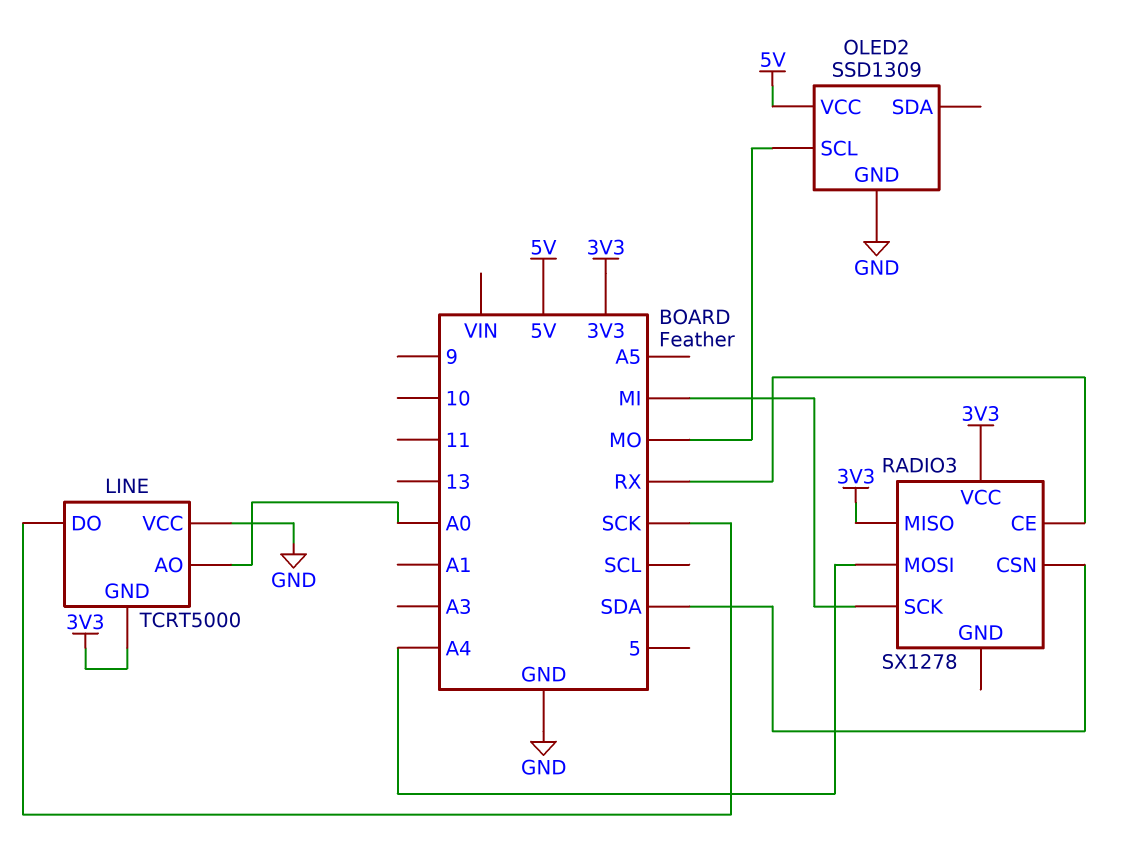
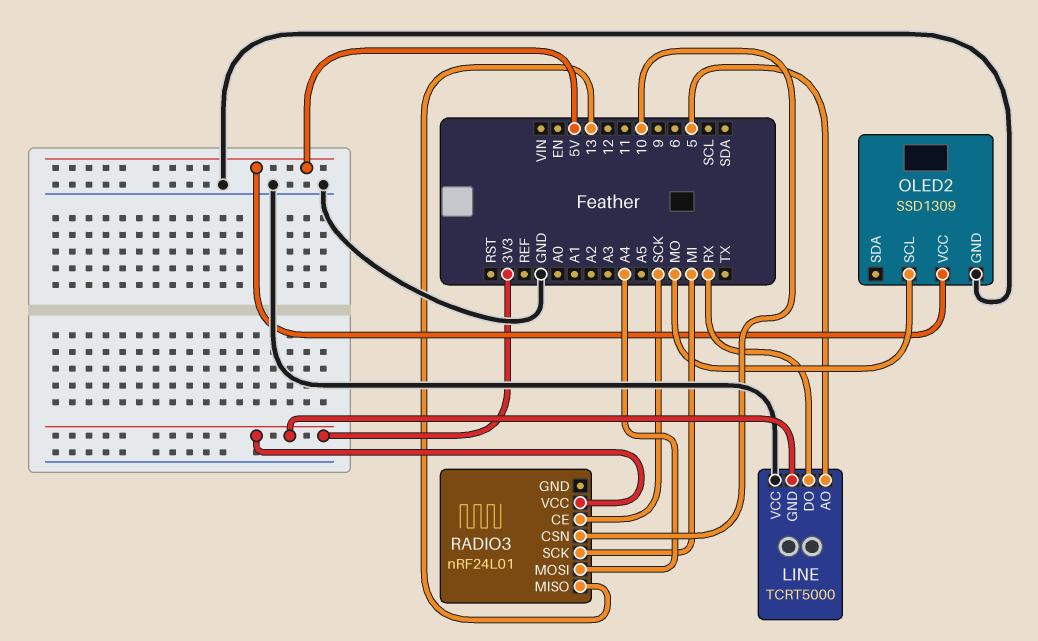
LINE pin AO: A0 -> 5
LINE pin DO: SCK -> RX
RADIO3: SX1278 -> nRF24L01
RADIO3 pin CE: RX -> SCK
RADIO3 pin CSN: SDA -> 10
RADIO3 pin MISO: 3V3 -> 13

